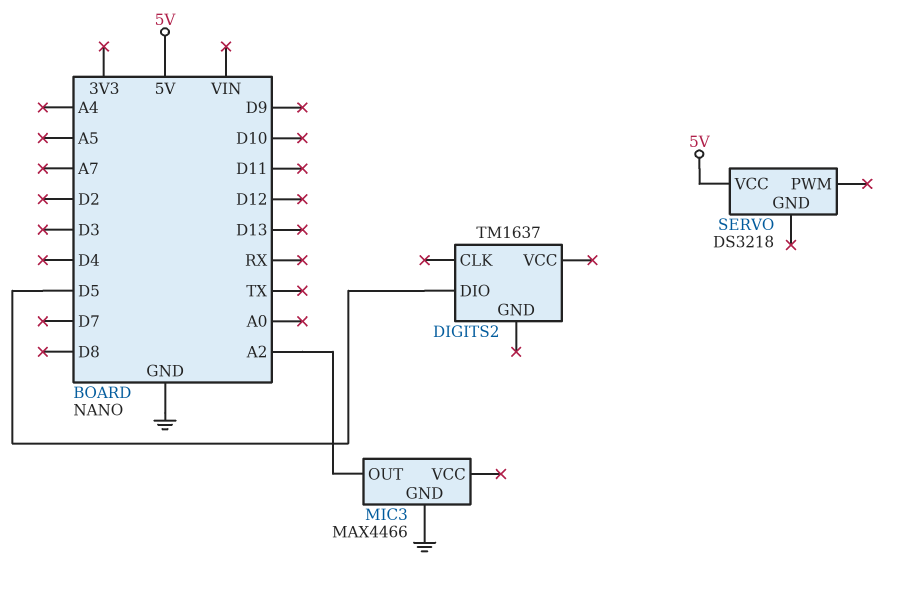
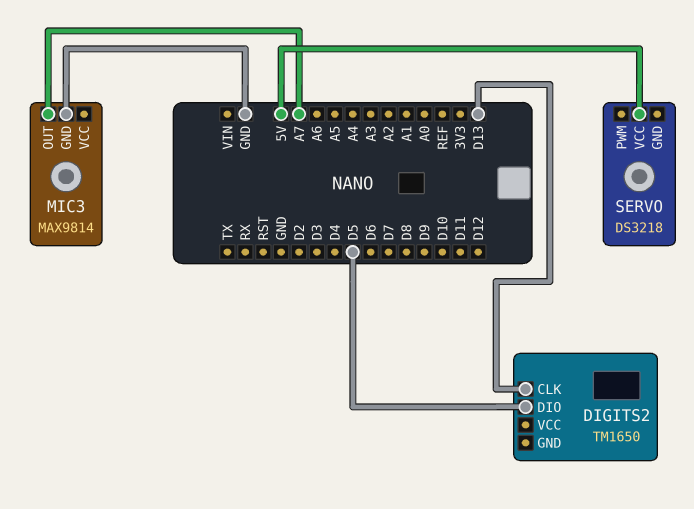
DIGITS2: TM1637 -> TM1650
DIGITS2 pin CLK: none -> D13
MIC3: MAX4466 -> MAX9814
MIC3 pin OUT: A2 -> A7

